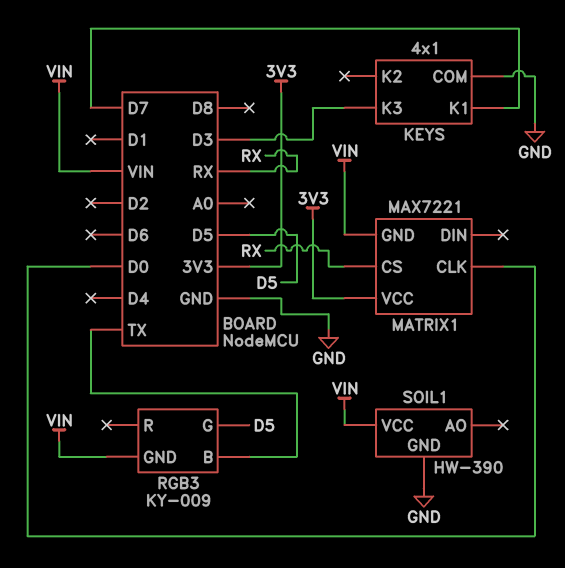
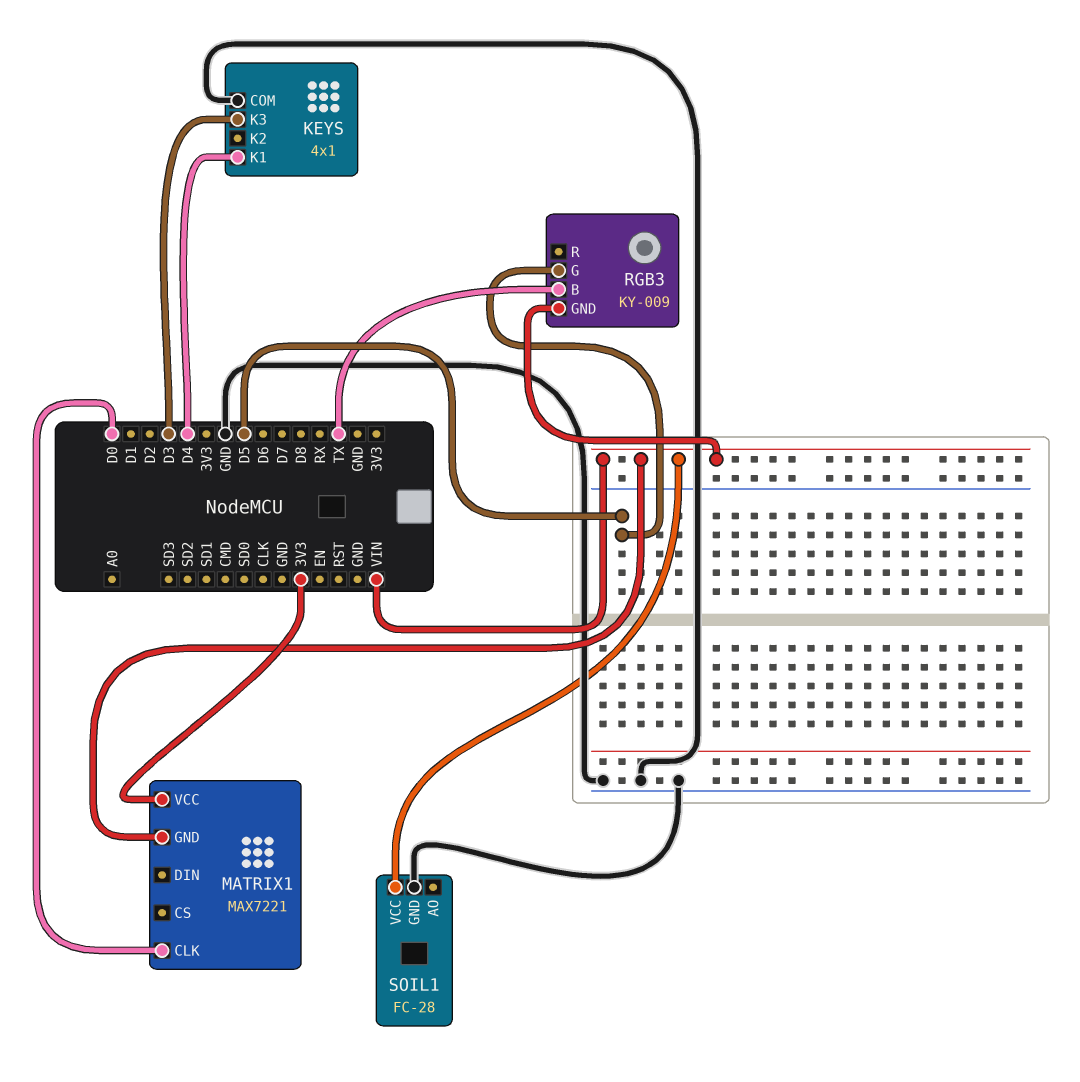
KEYS pin K1: D7 -> D4
MATRIX1 pin CS: RX -> none
SOIL1: HW-390 -> FC-28

